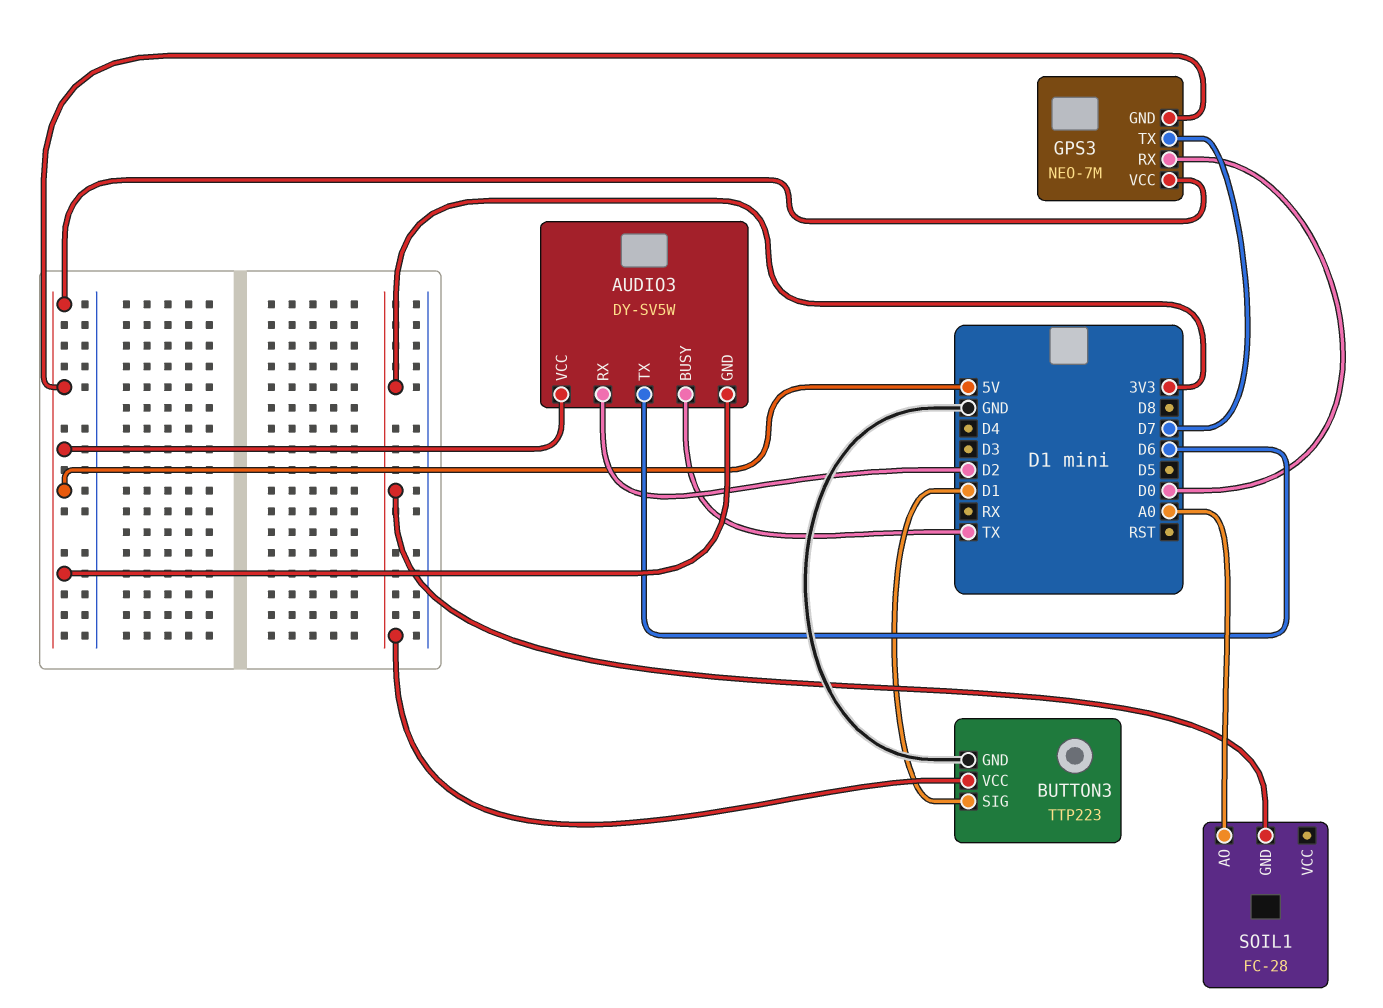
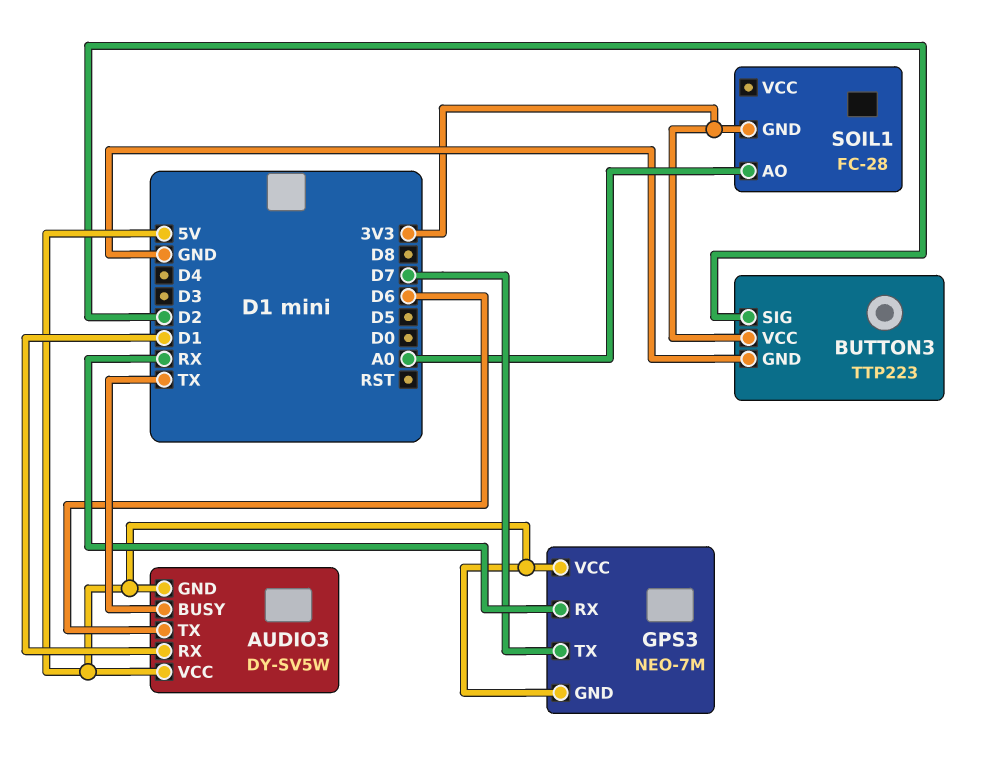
AUDIO3 pin RX: D2 -> D1
BUTTON3 pin SIG: D1 -> D2
GPS3 pin RX: D0 -> RX

